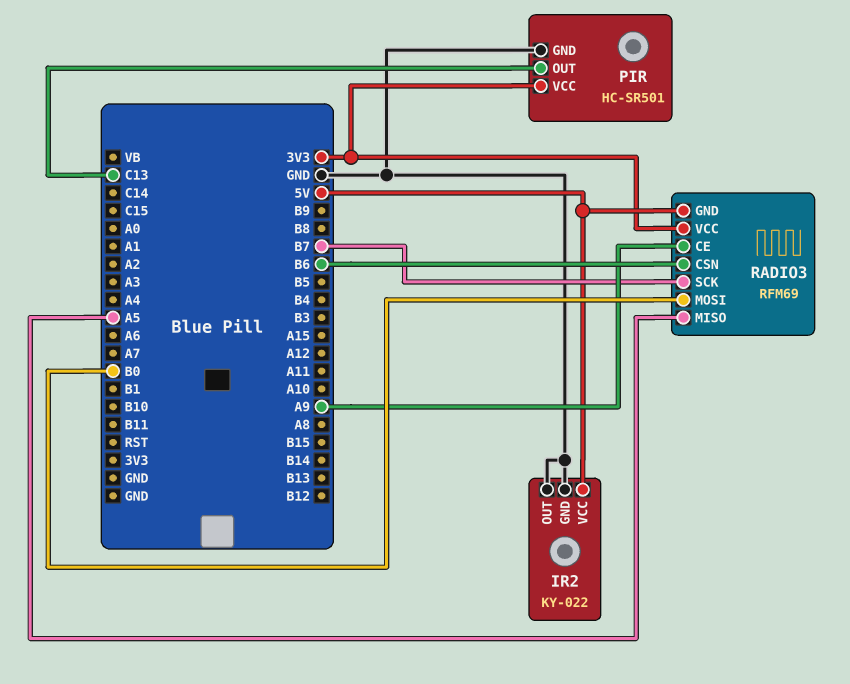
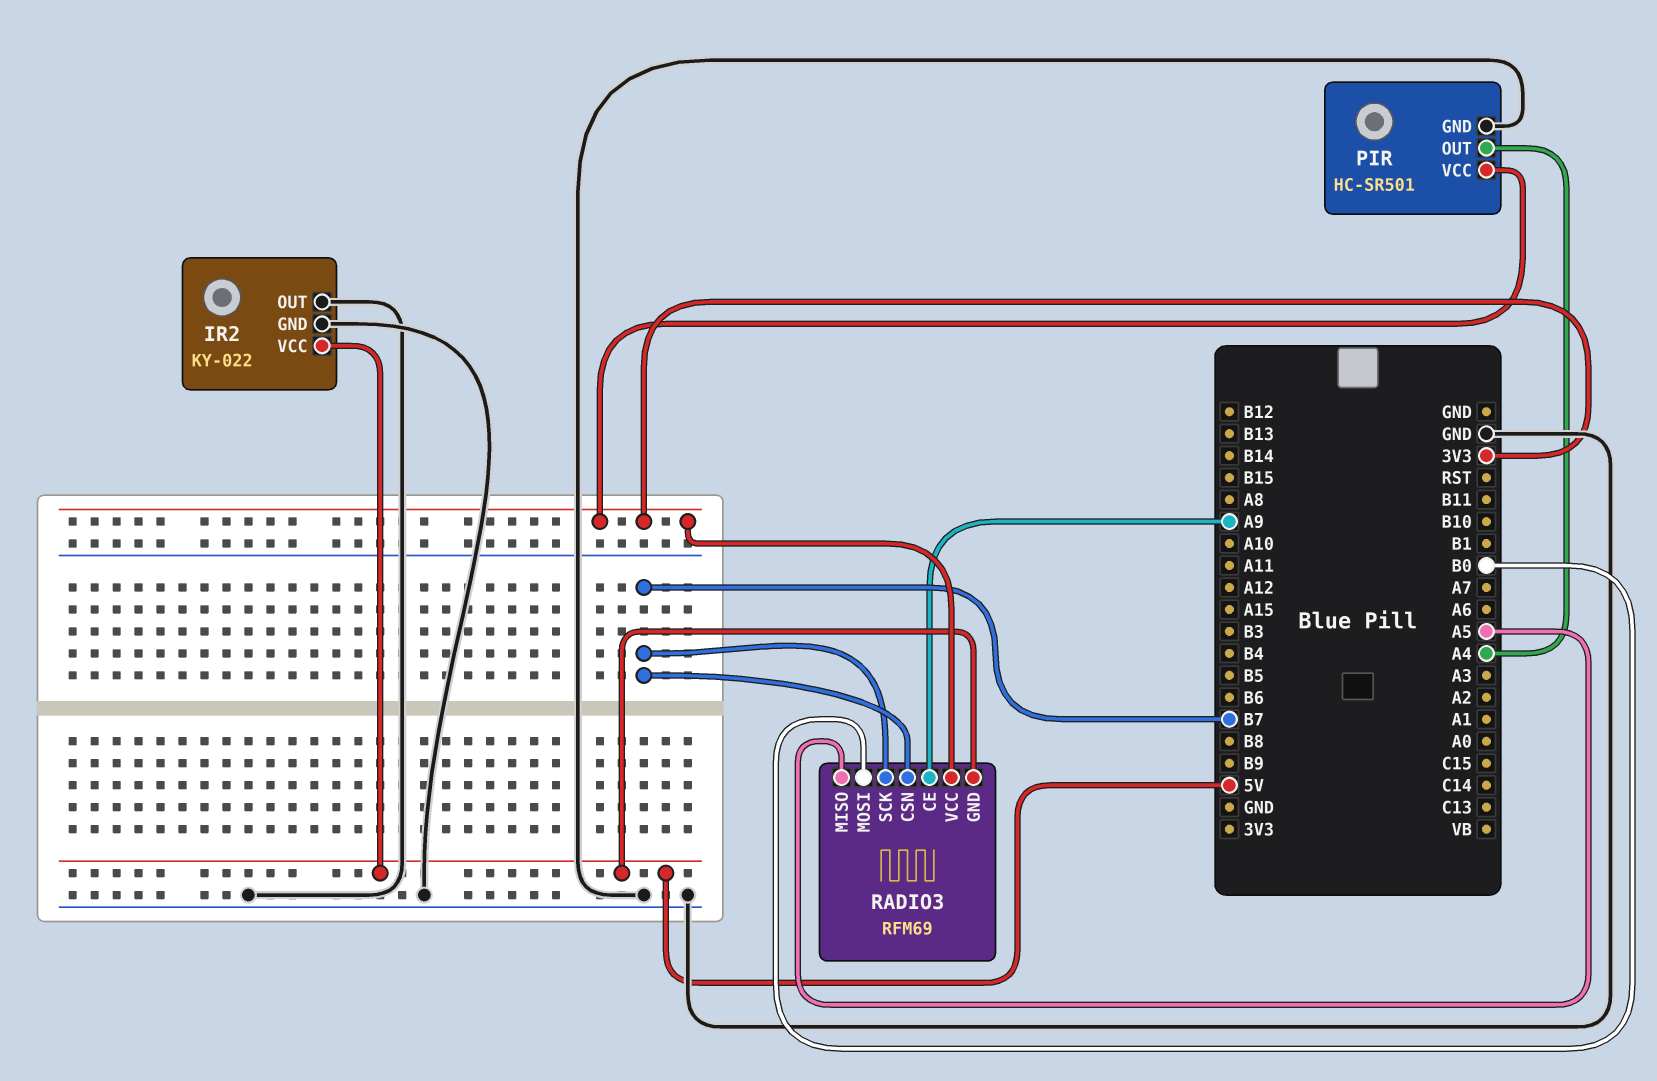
PIR pin OUT: C13 -> A4
RADIO3 pin CSN: B6 -> B7

